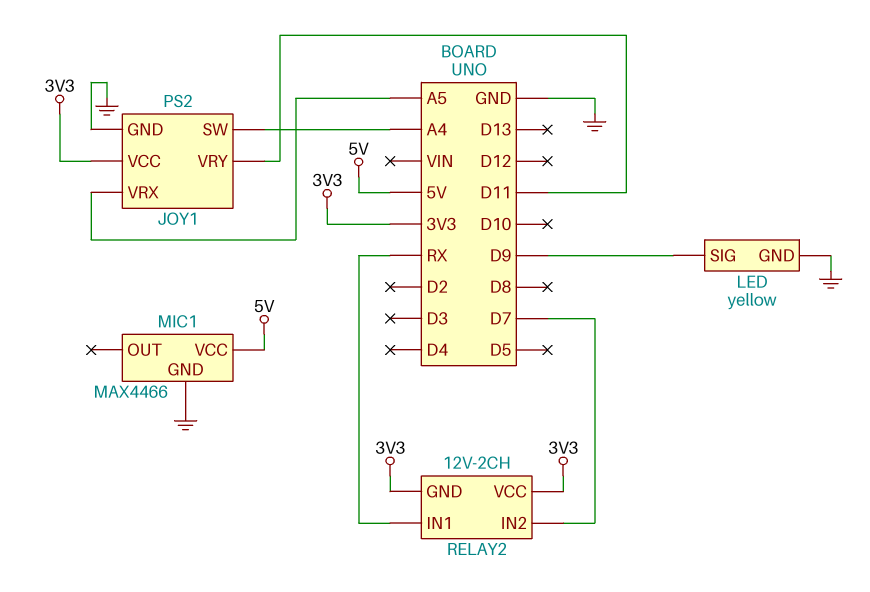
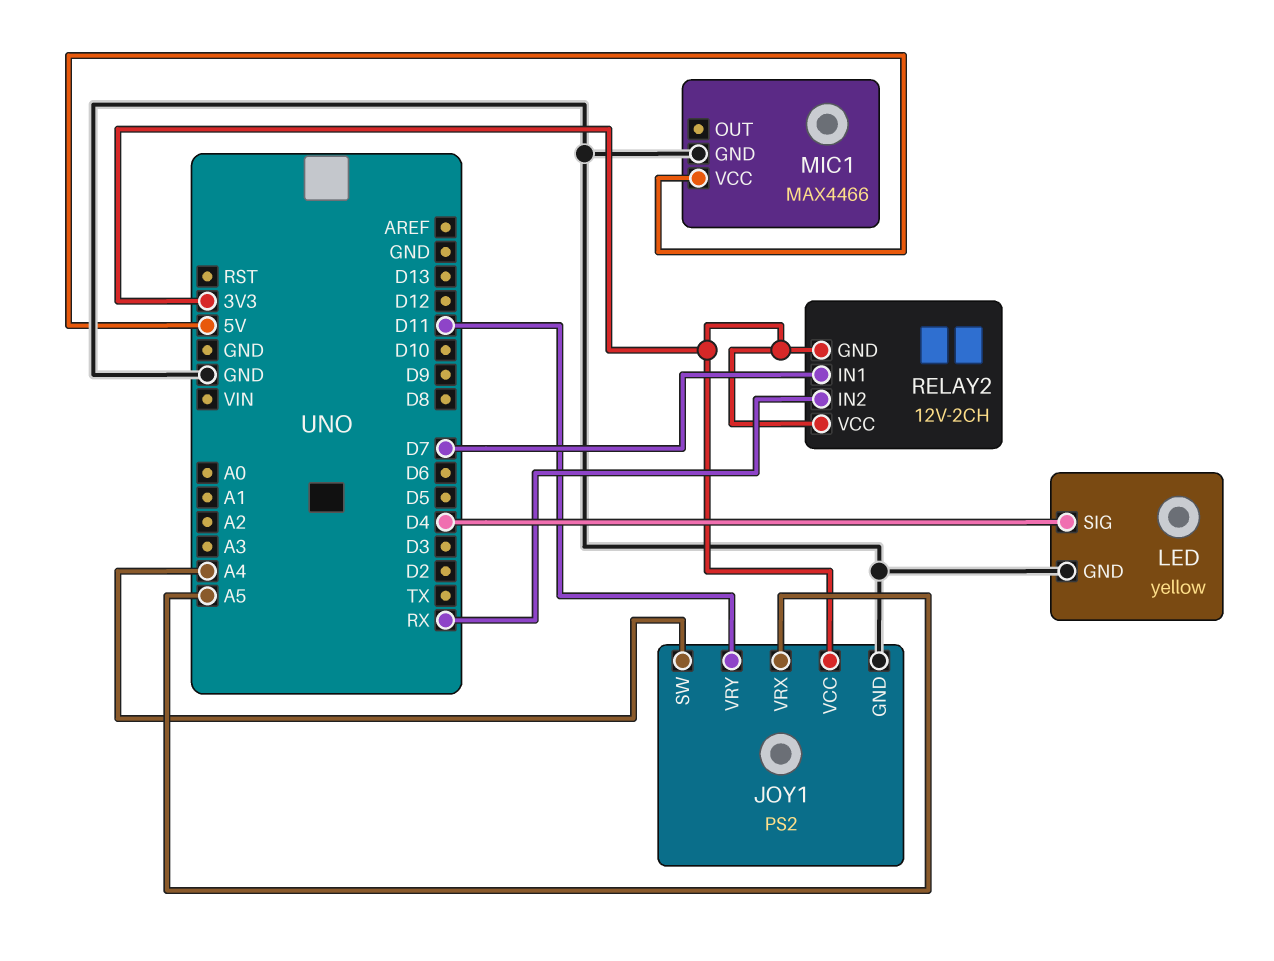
LED pin SIG: D9 -> D4
RELAY2 pin IN1: RX -> D7
RELAY2 pin IN2: D7 -> RX

